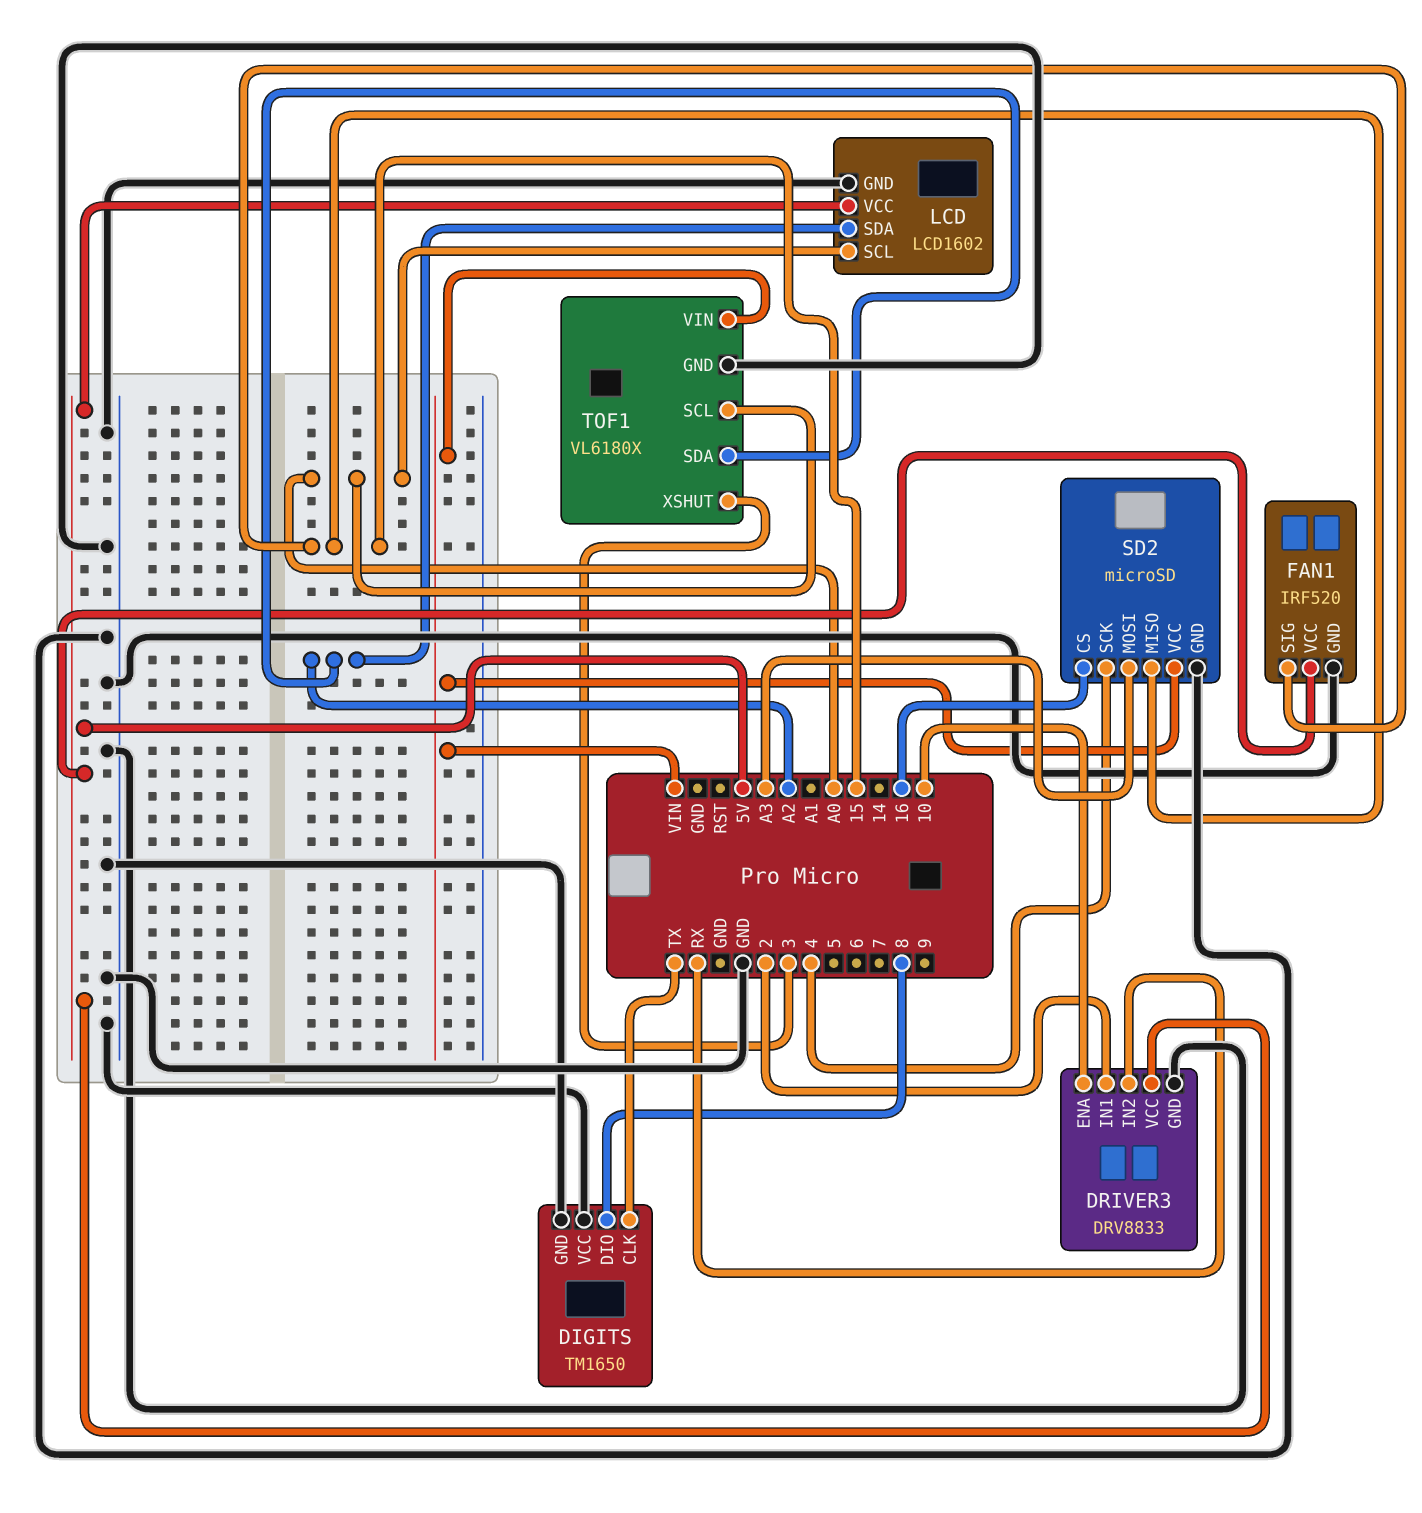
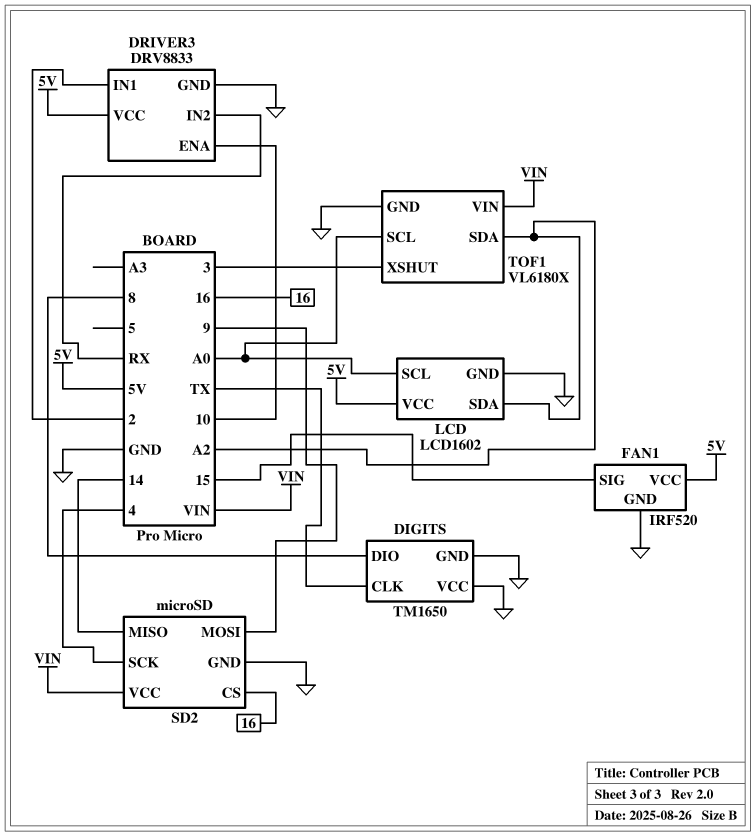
SD2 pin MISO: 15 -> 14
SD2 pin MOSI: A3 -> 9

